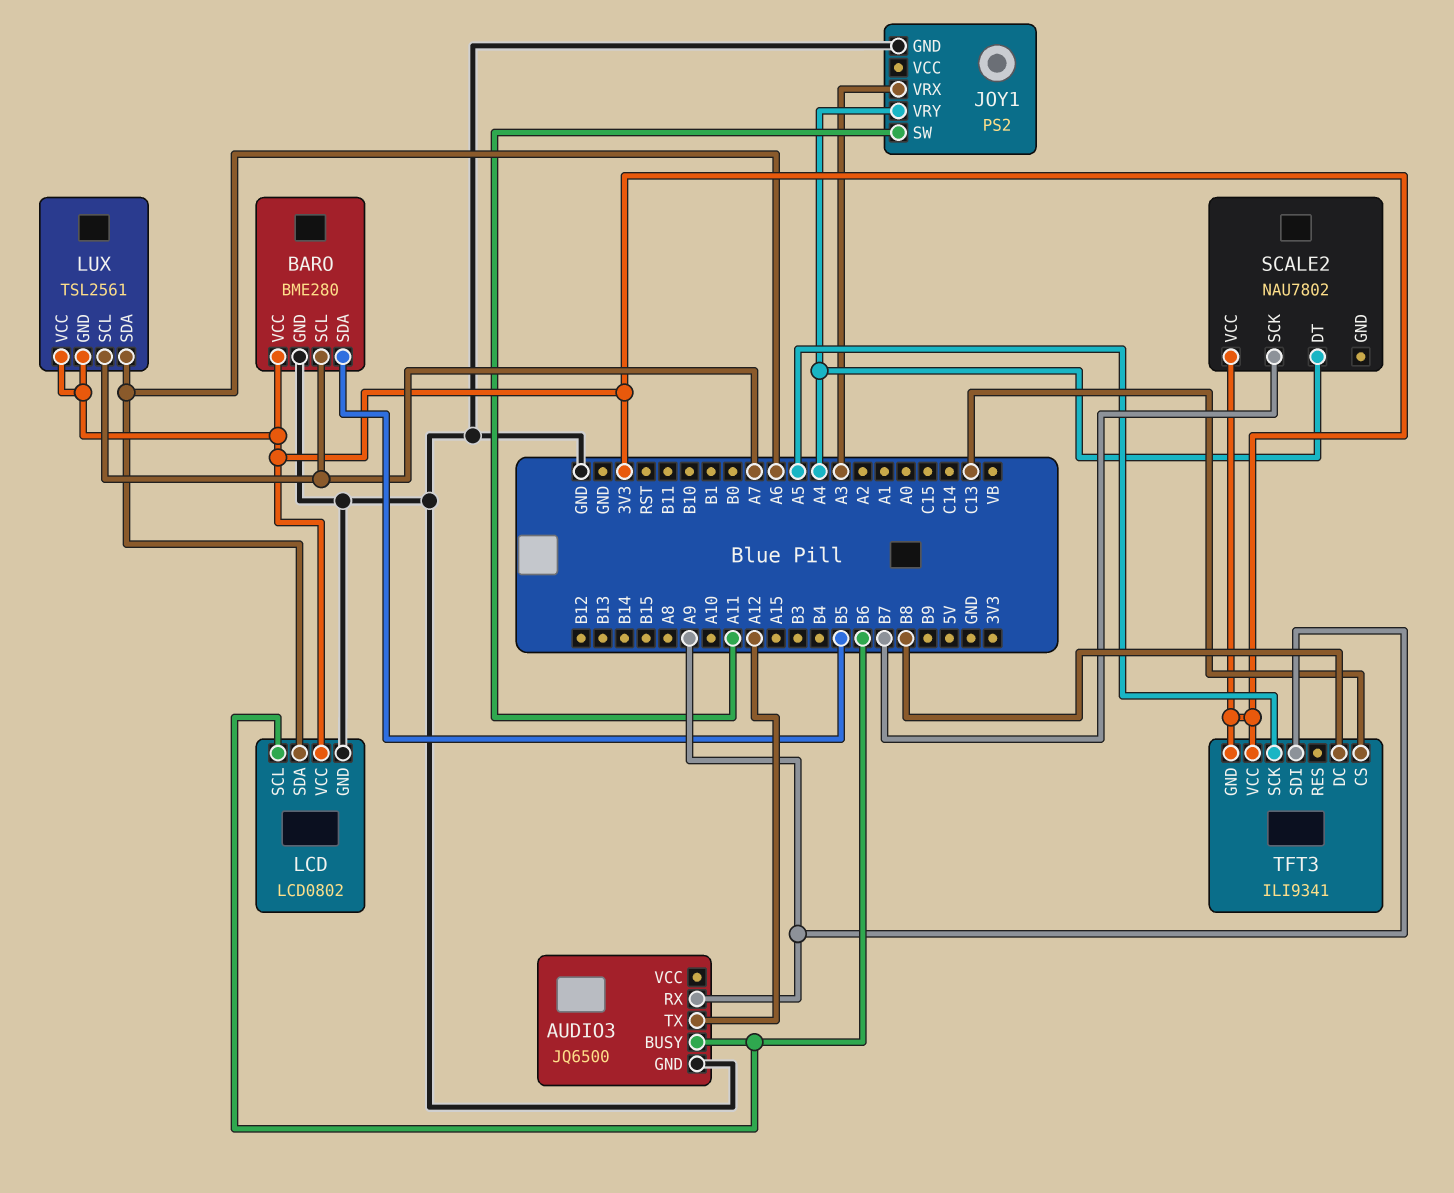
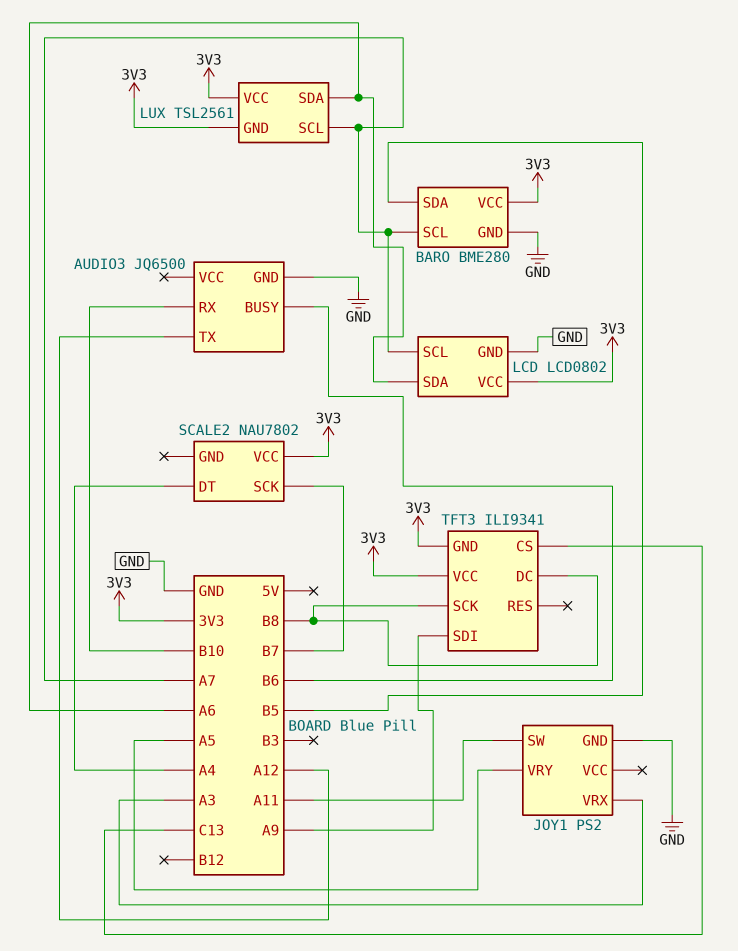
AUDIO3 pin RX: A9 -> B10
JOY1 pin VRY: A4 -> A5
LCD pin SCL: B6 -> A7
TFT3 pin SCK: A5 -> B8

